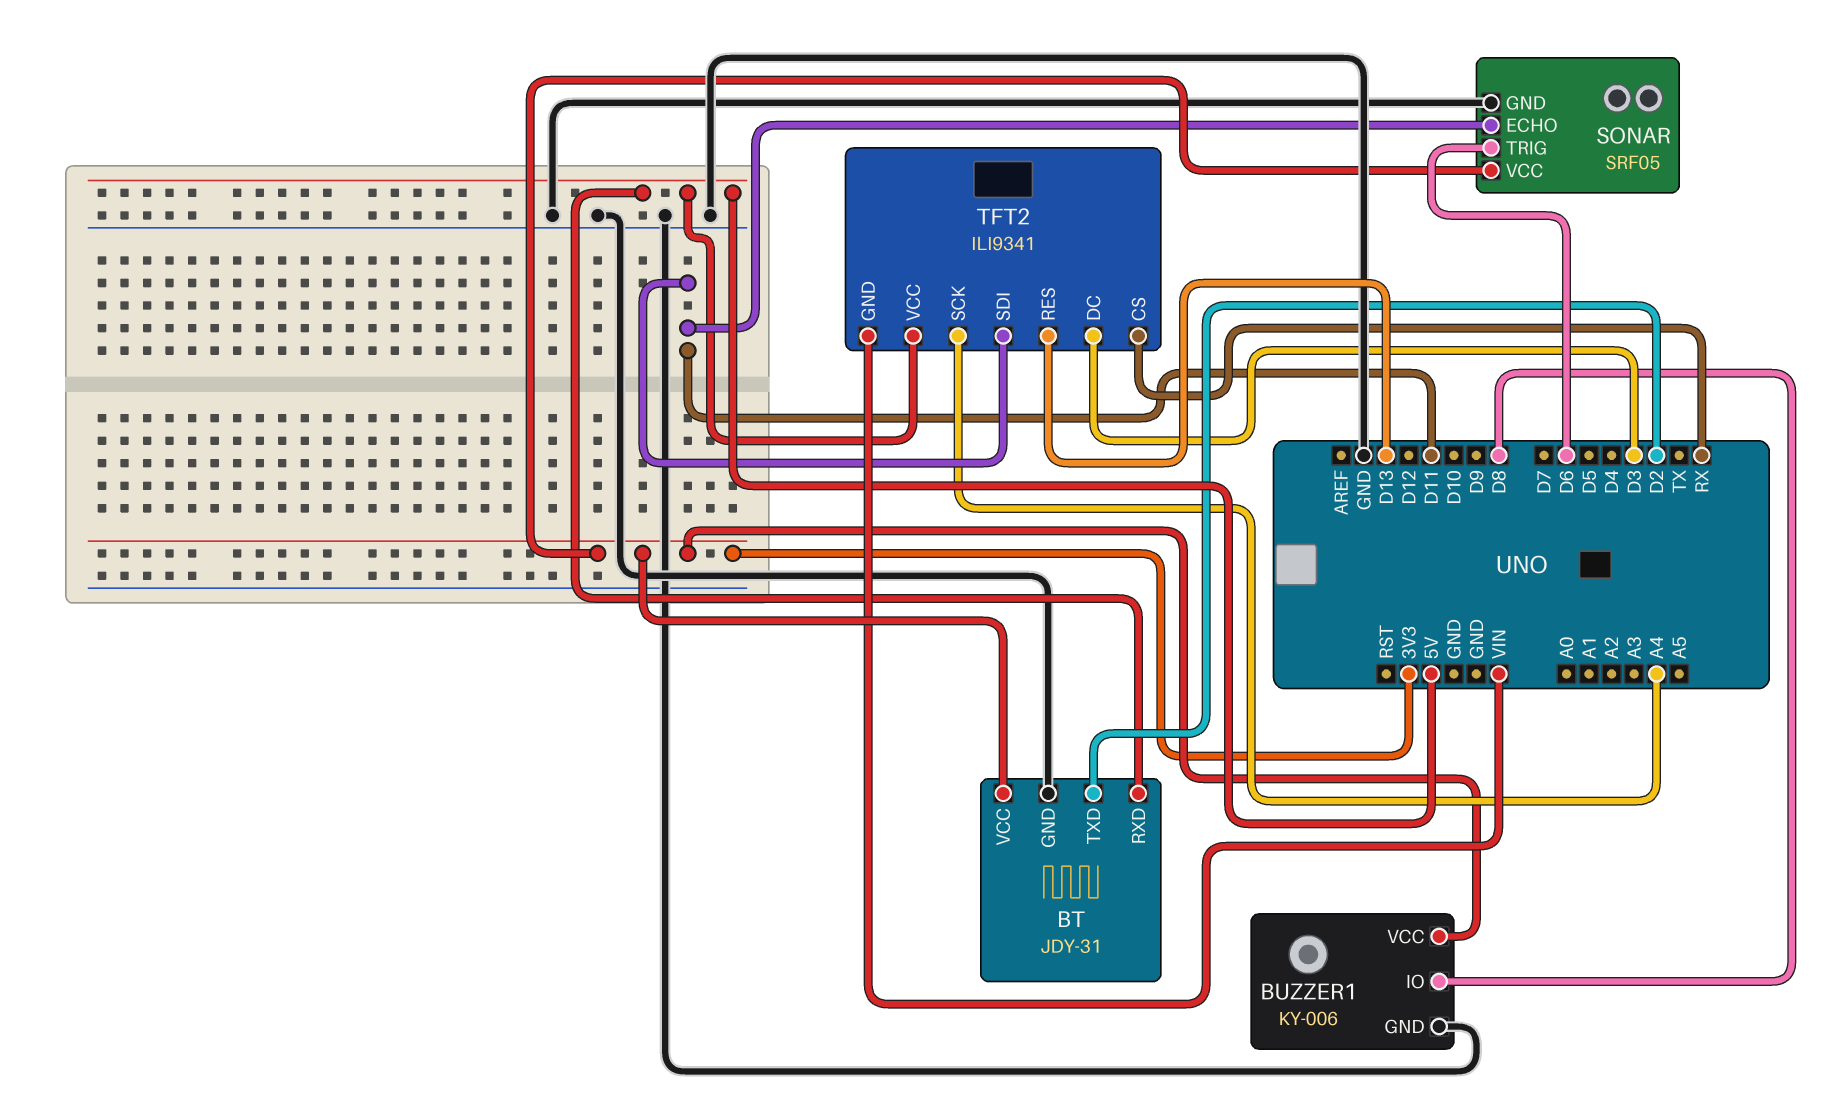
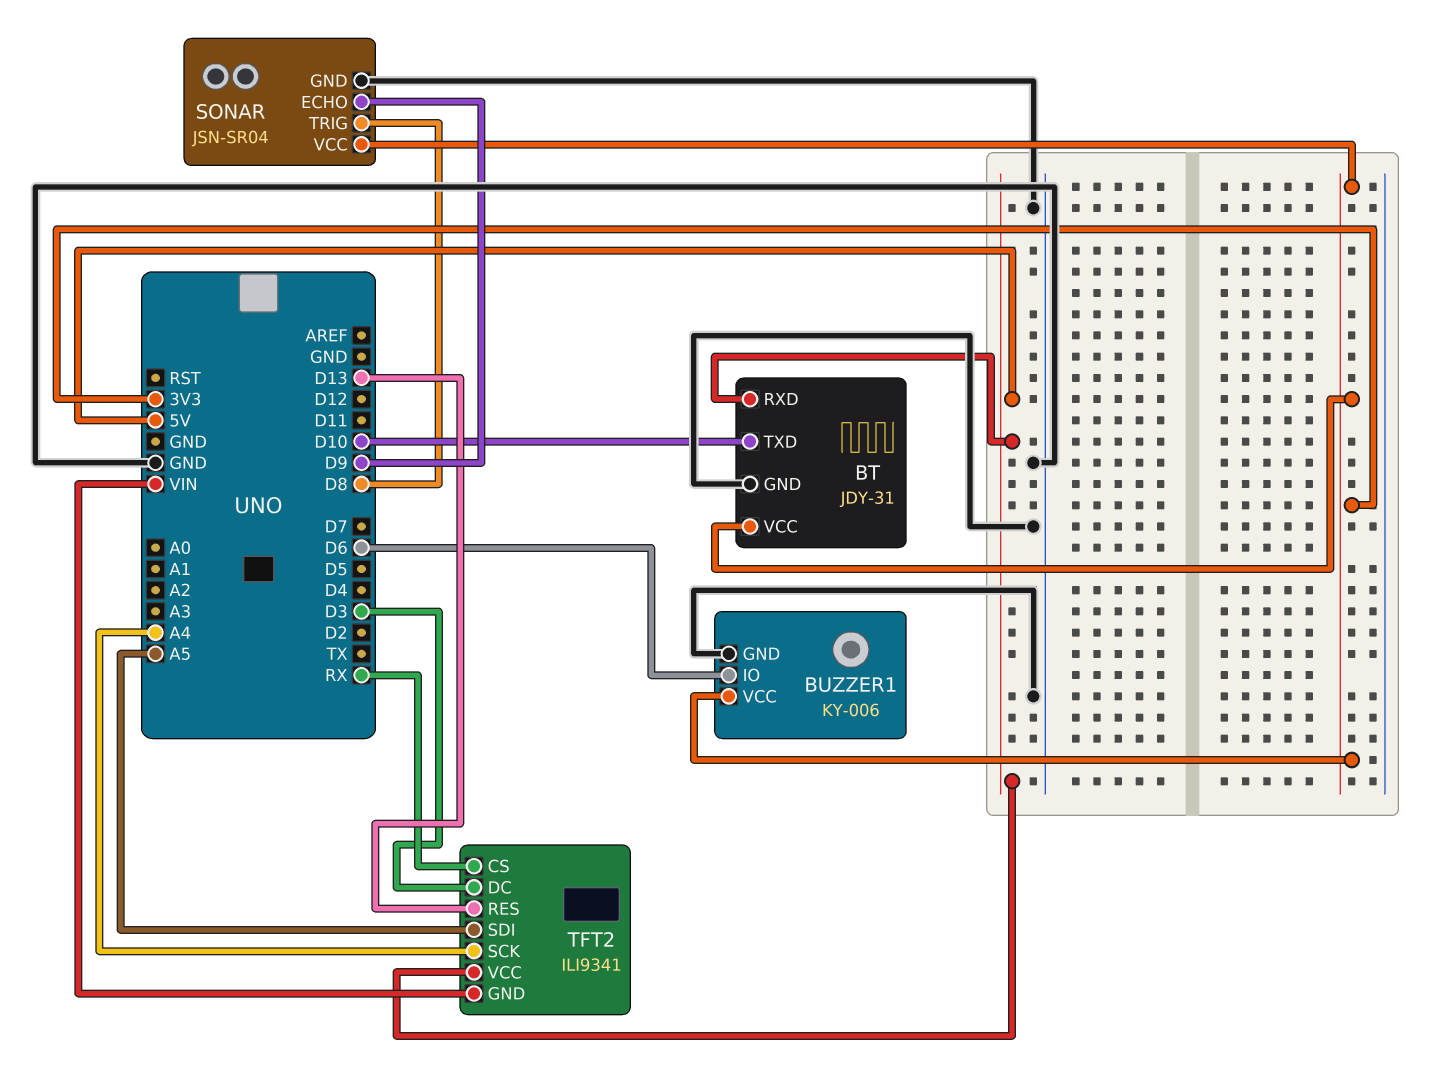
BT pin TXD: D2 -> D10
BUZZER1 pin IO: D8 -> D6
SONAR: SRF05 -> JSN-SR04
SONAR pin ECHO: D11 -> D9
SONAR pin TRIG: D6 -> D8
TFT2 pin SDI: D11 -> A5

